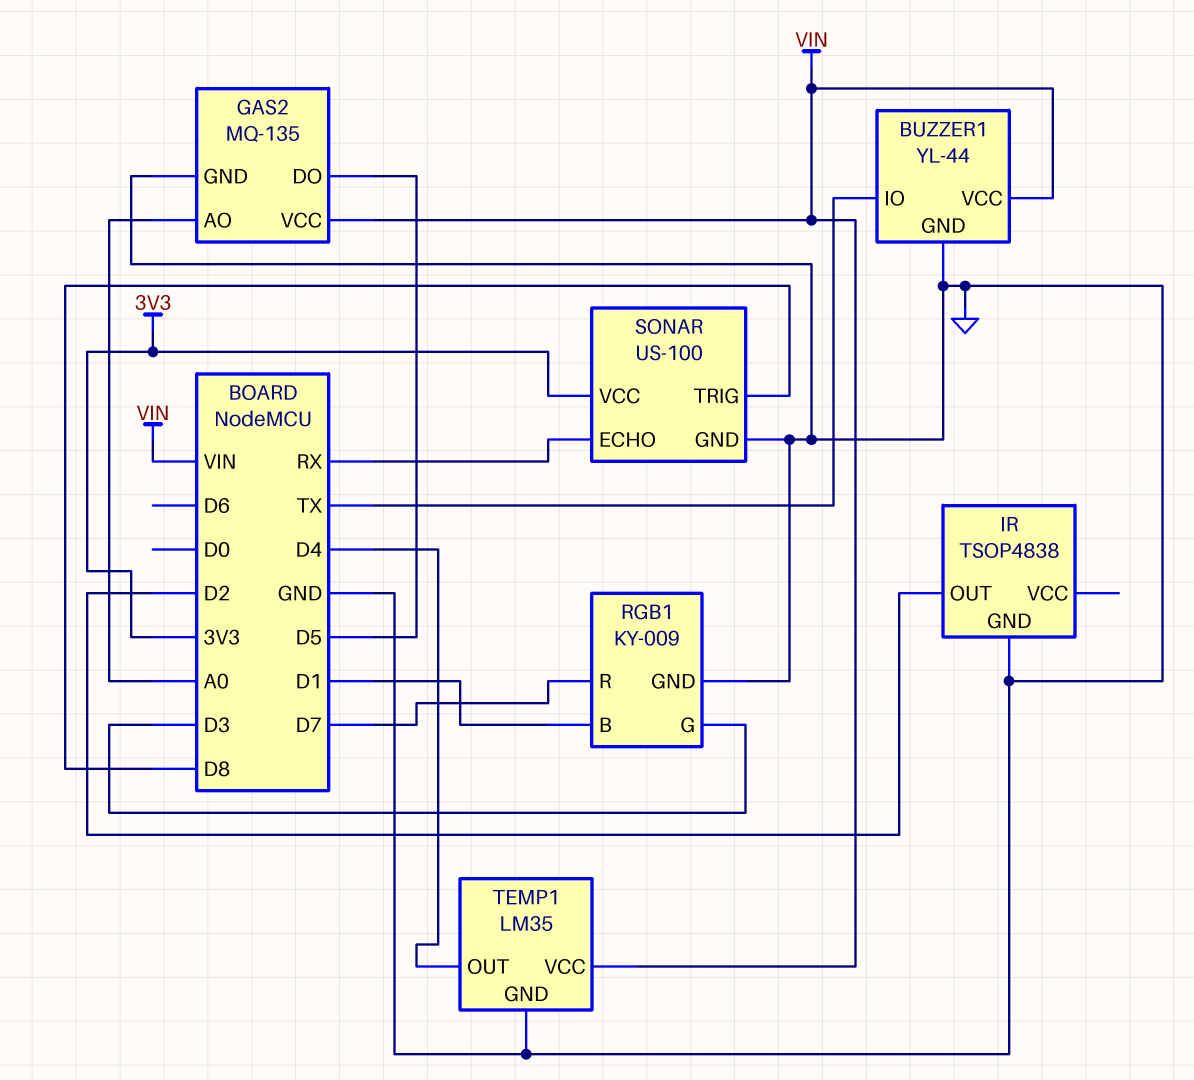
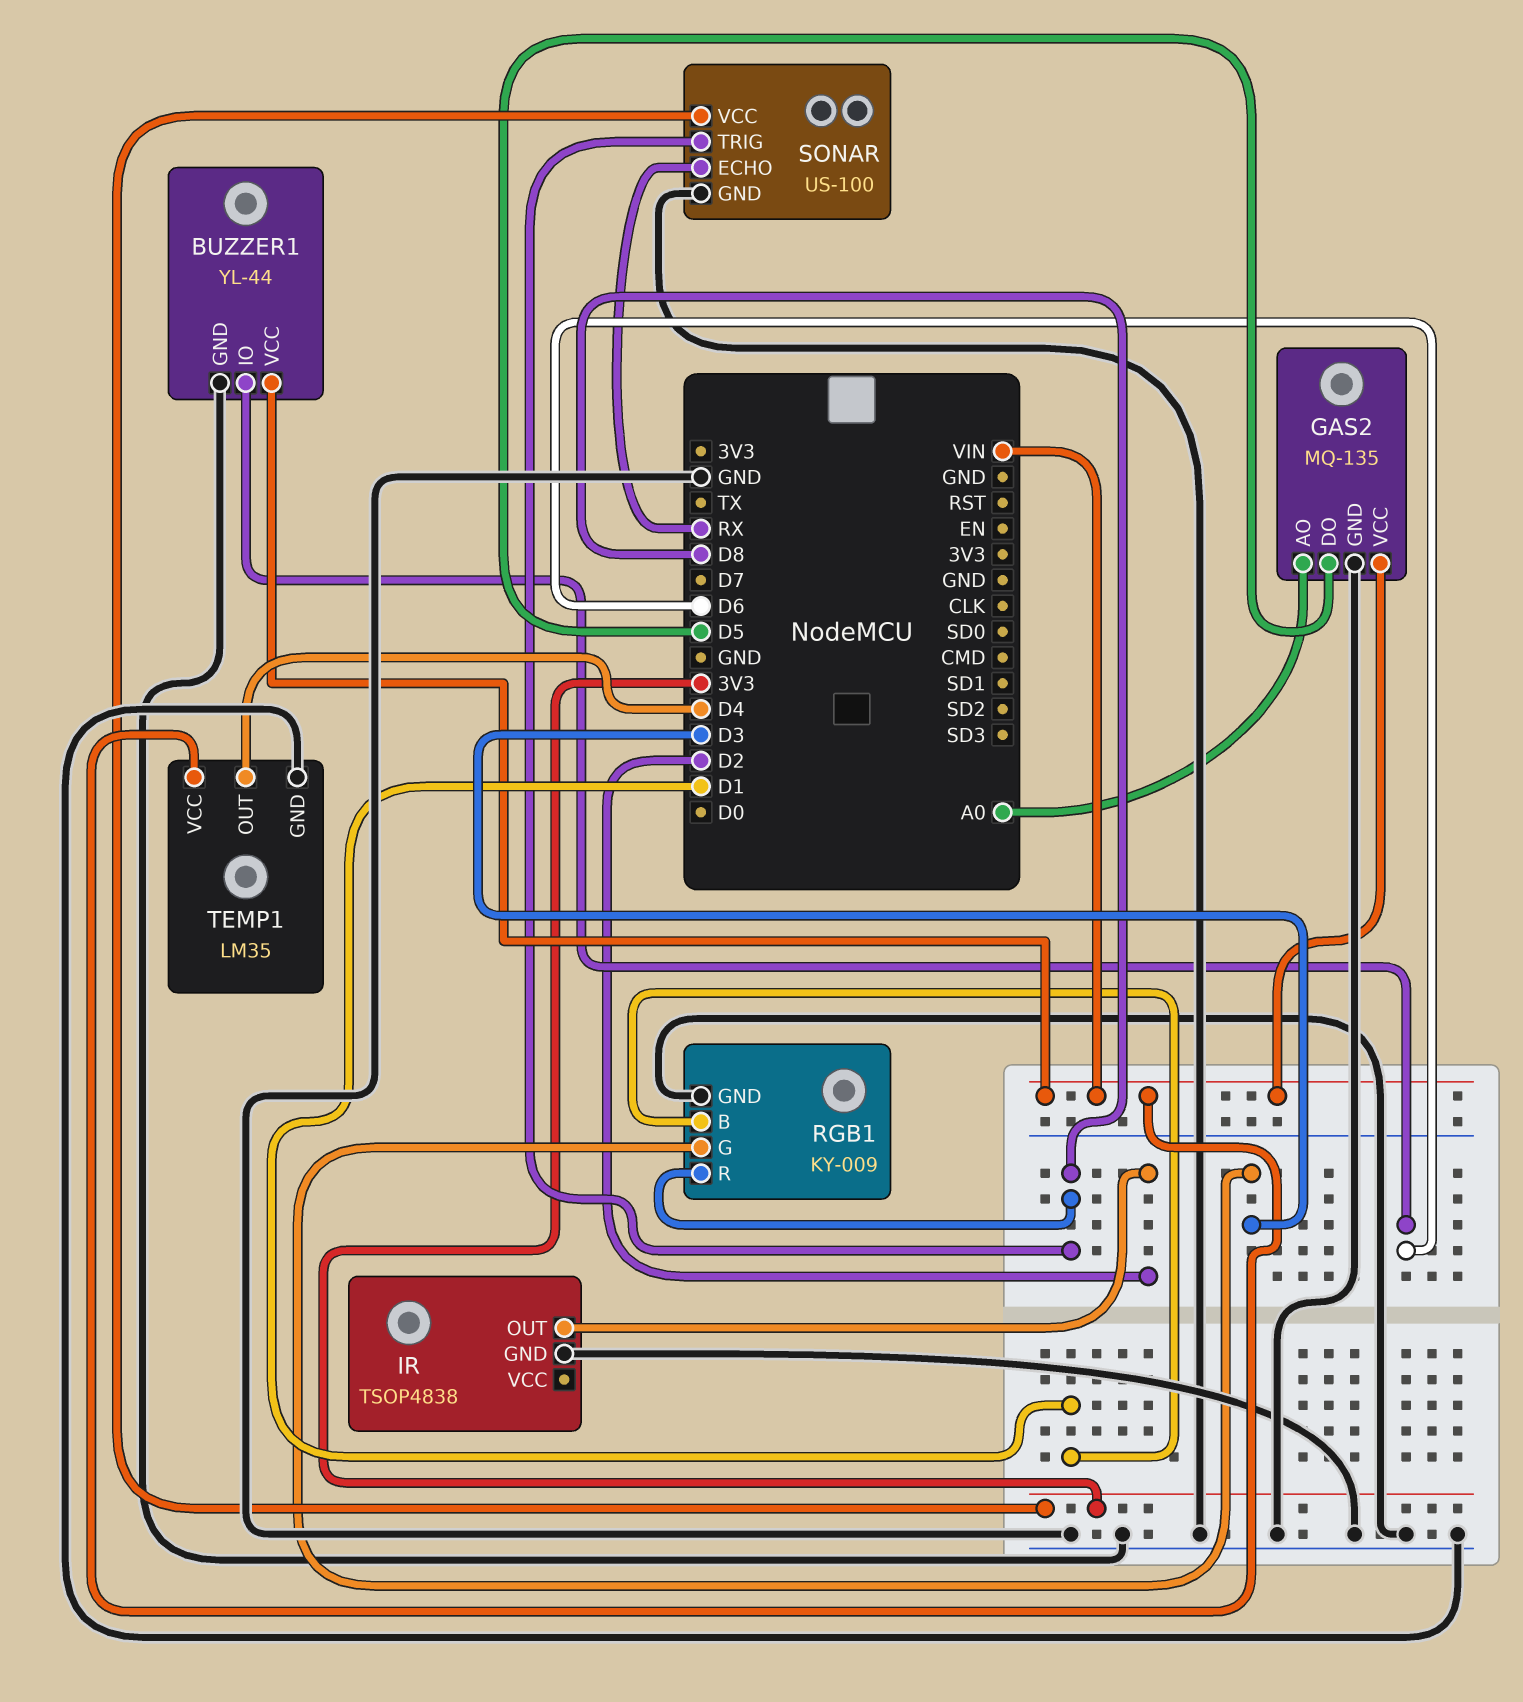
BUZZER1 pin IO: TX -> D6
RGB1 pin R: D7 -> D8

